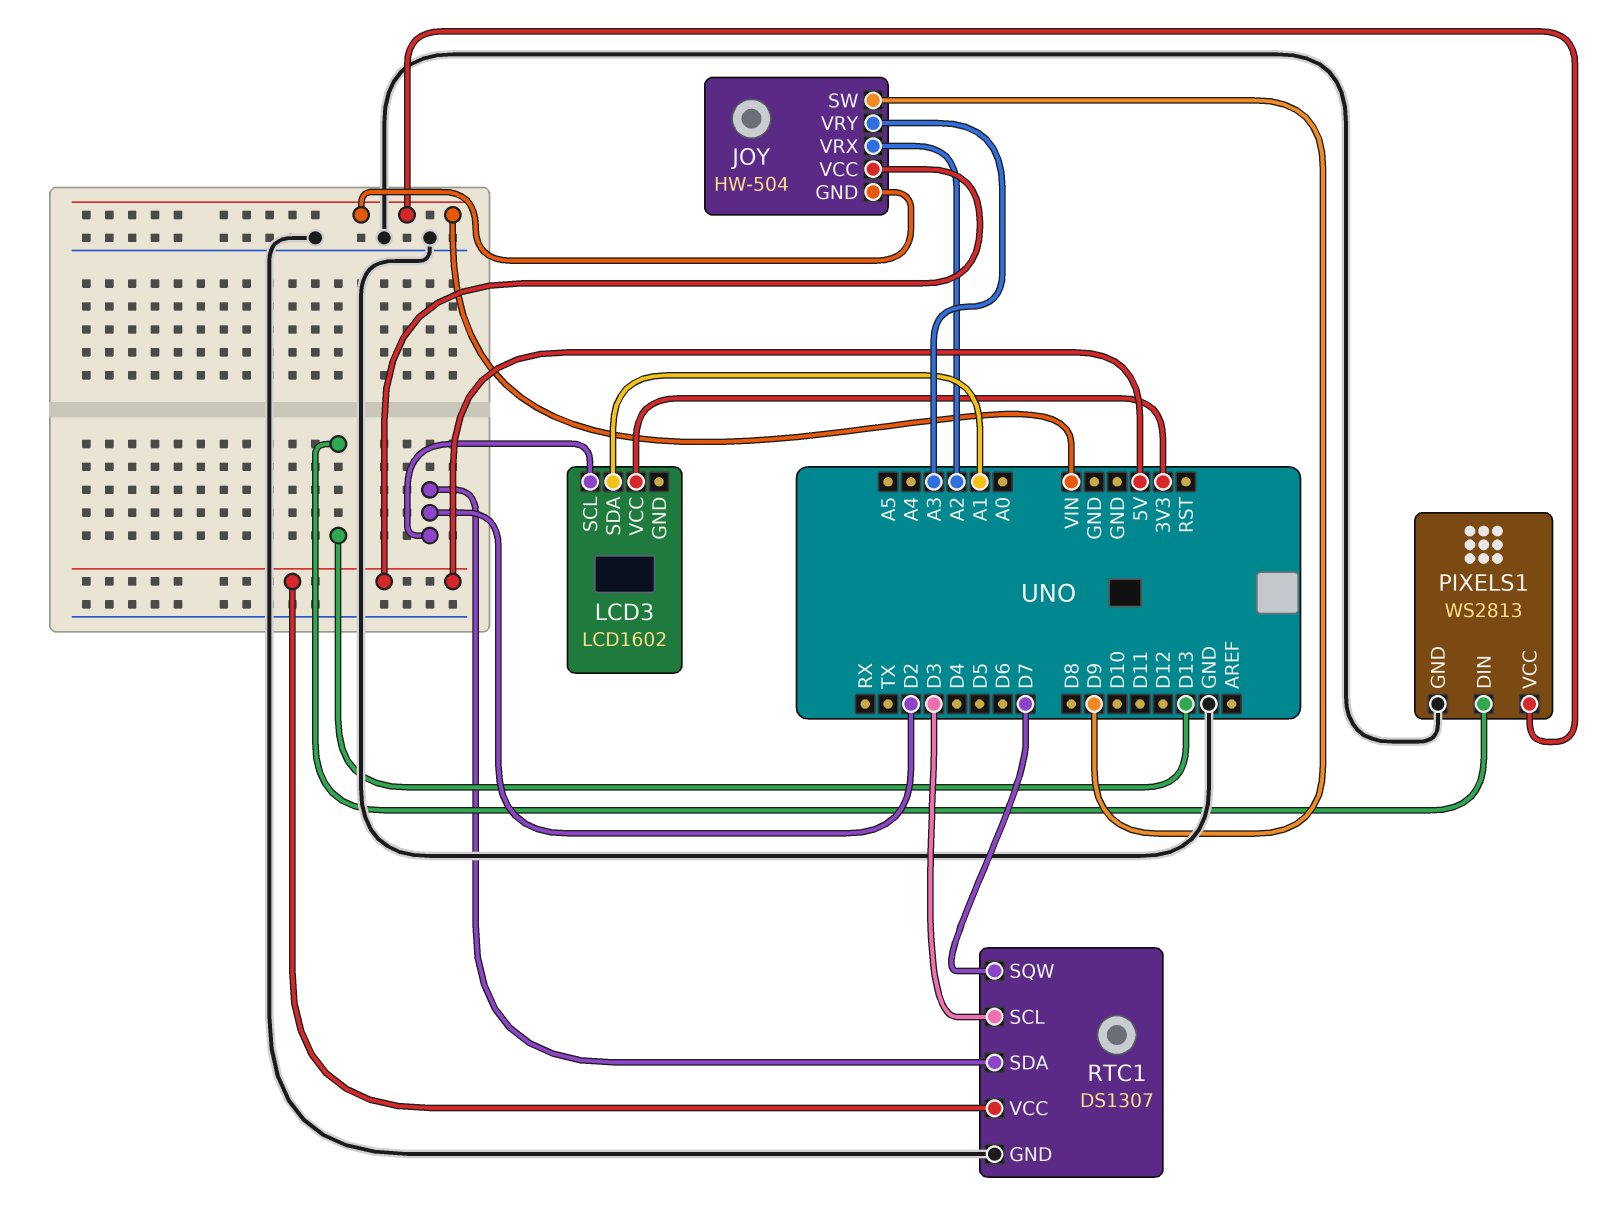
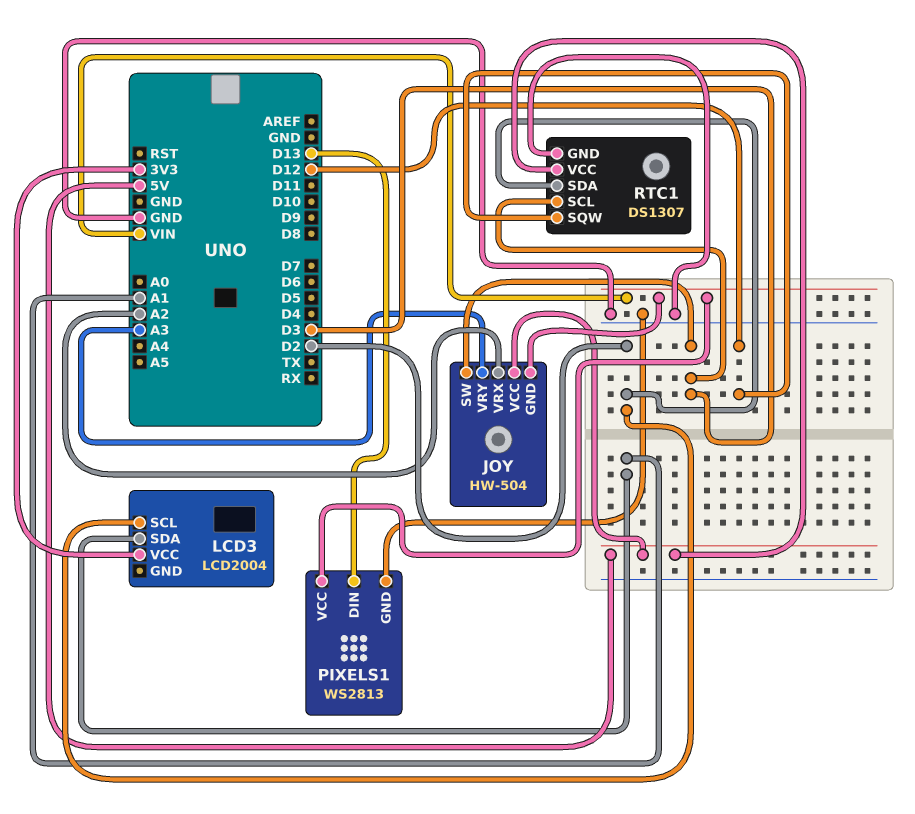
JOY pin SW: D9 -> D3
LCD3: LCD1602 -> LCD2004
RTC1 pin SQW: D7 -> D12

